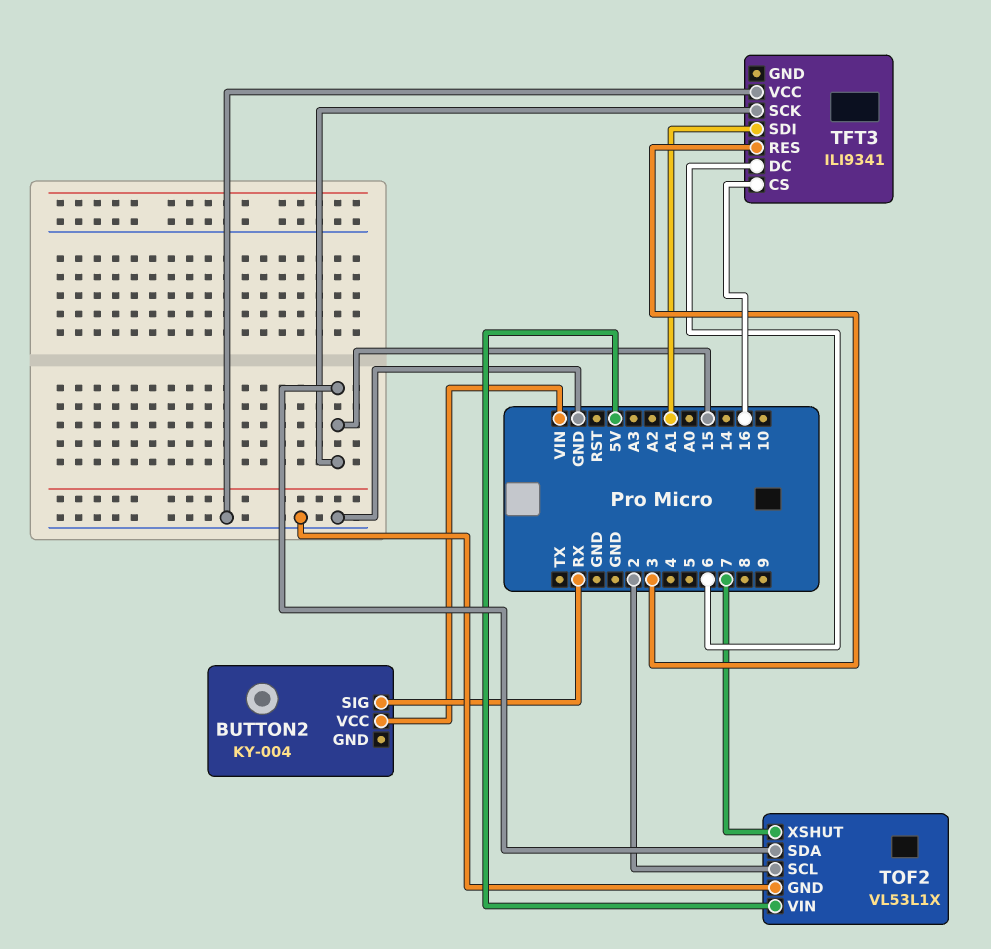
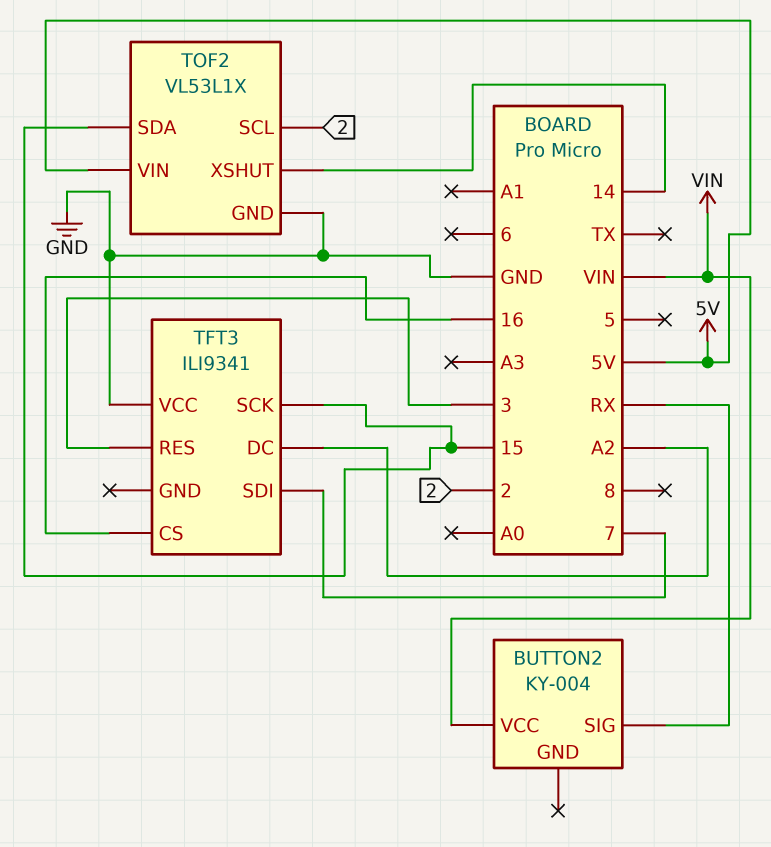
TFT3 pin DC: 6 -> A2
TFT3 pin SDI: A1 -> 7
TOF2 pin XSHUT: 7 -> 14

